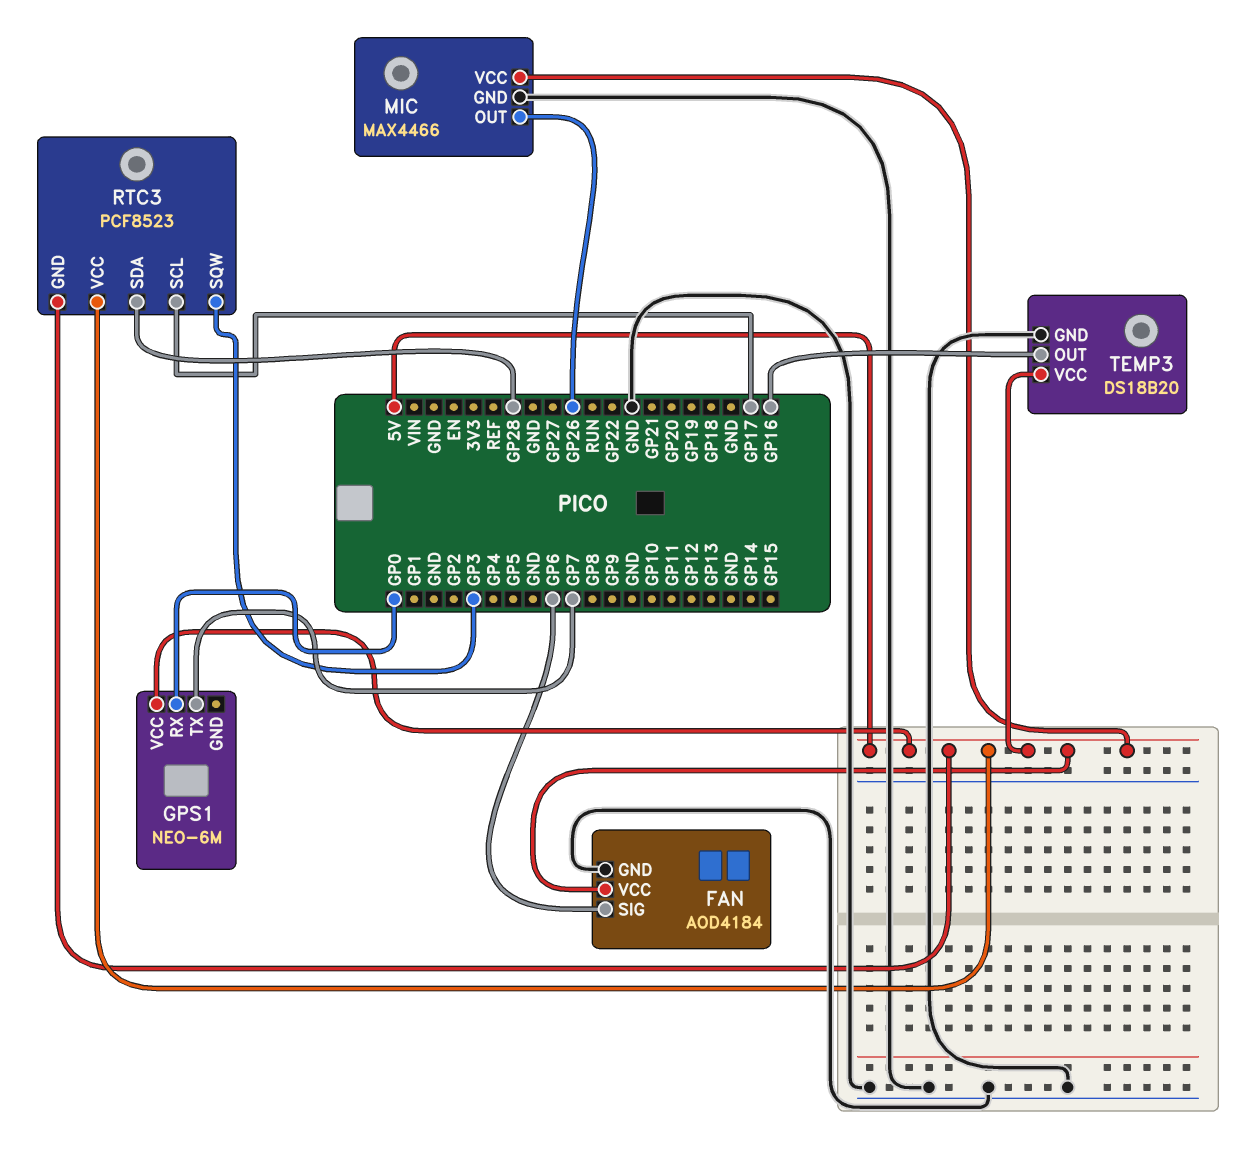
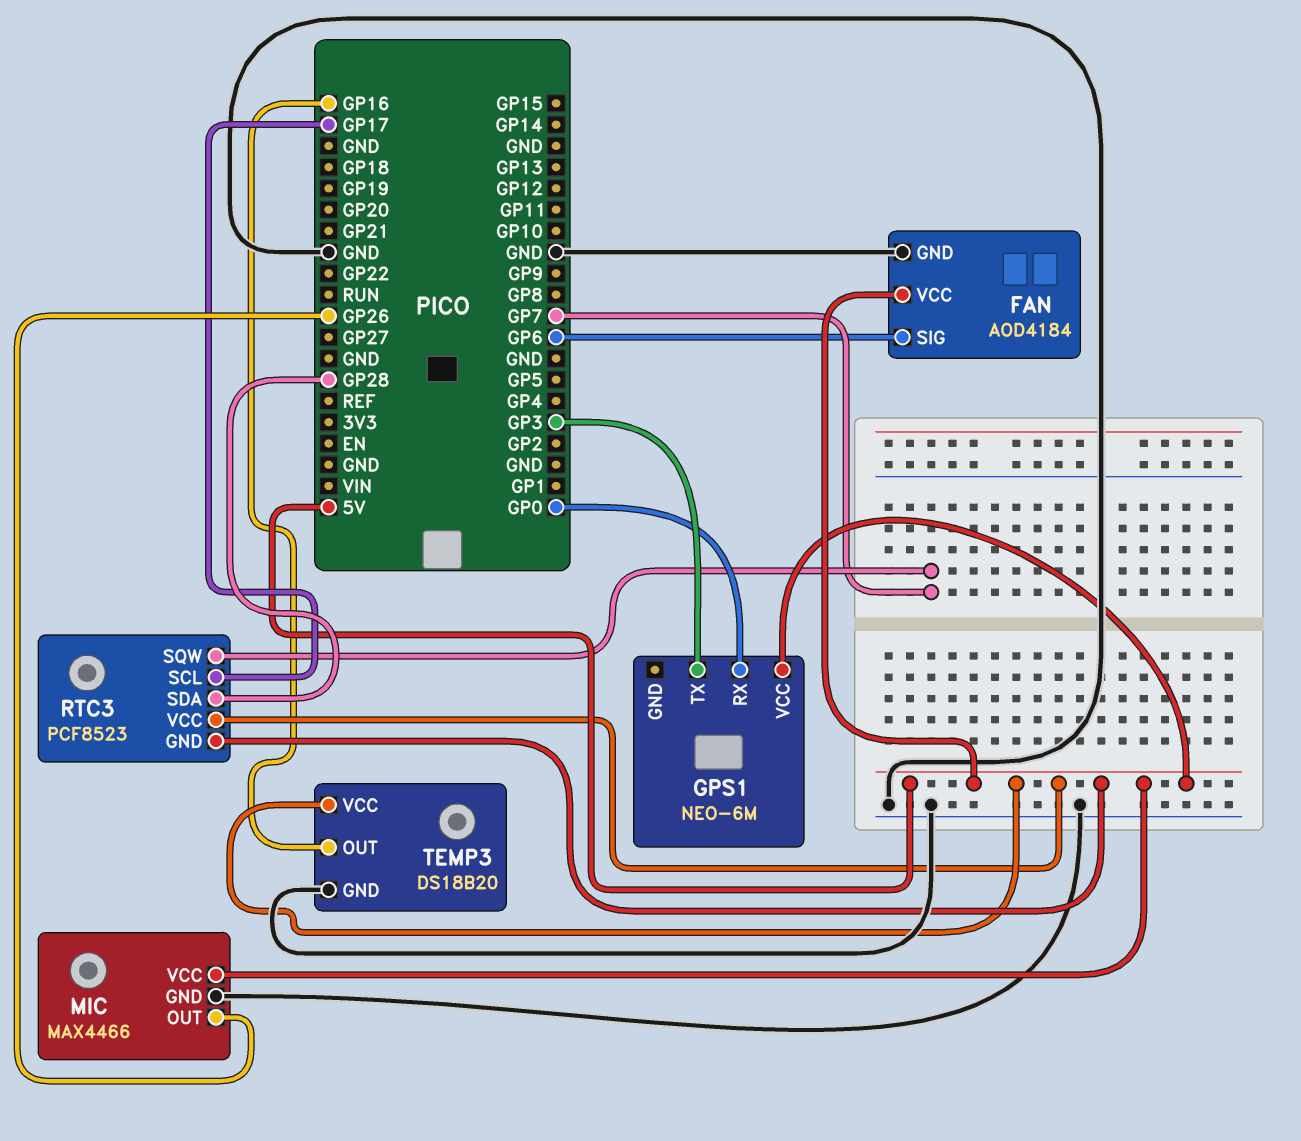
GPS1 pin TX: GP7 -> GP3
RTC3 pin SQW: GP3 -> GP7

